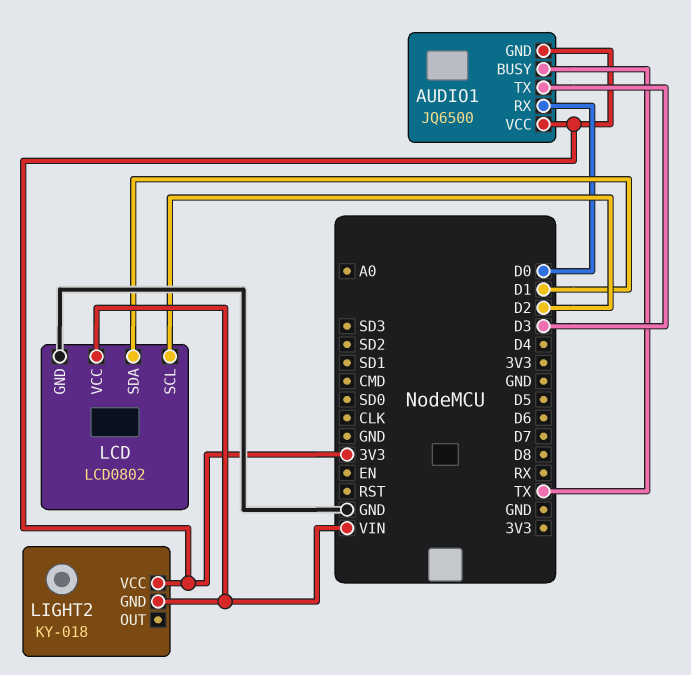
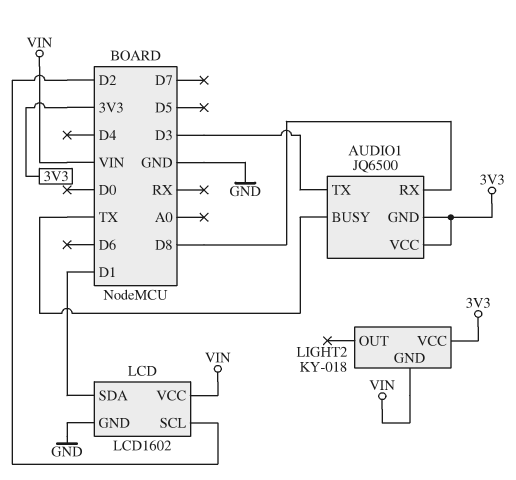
AUDIO1 pin RX: D0 -> D8
LCD: LCD0802 -> LCD1602

